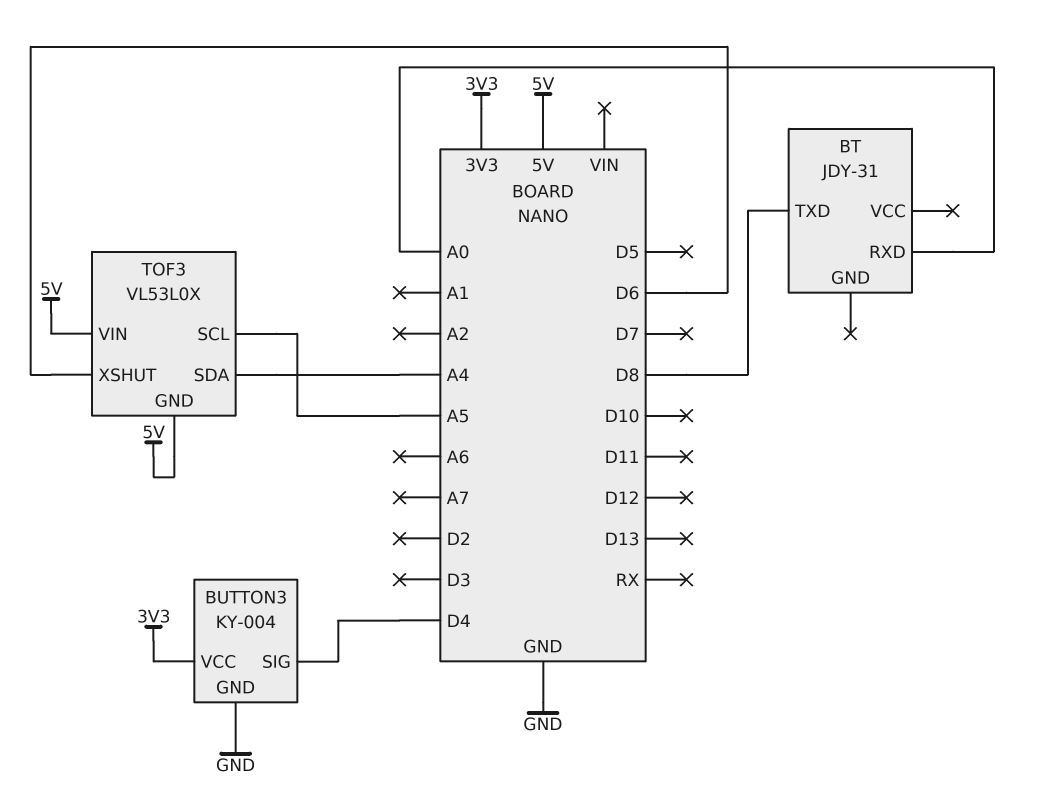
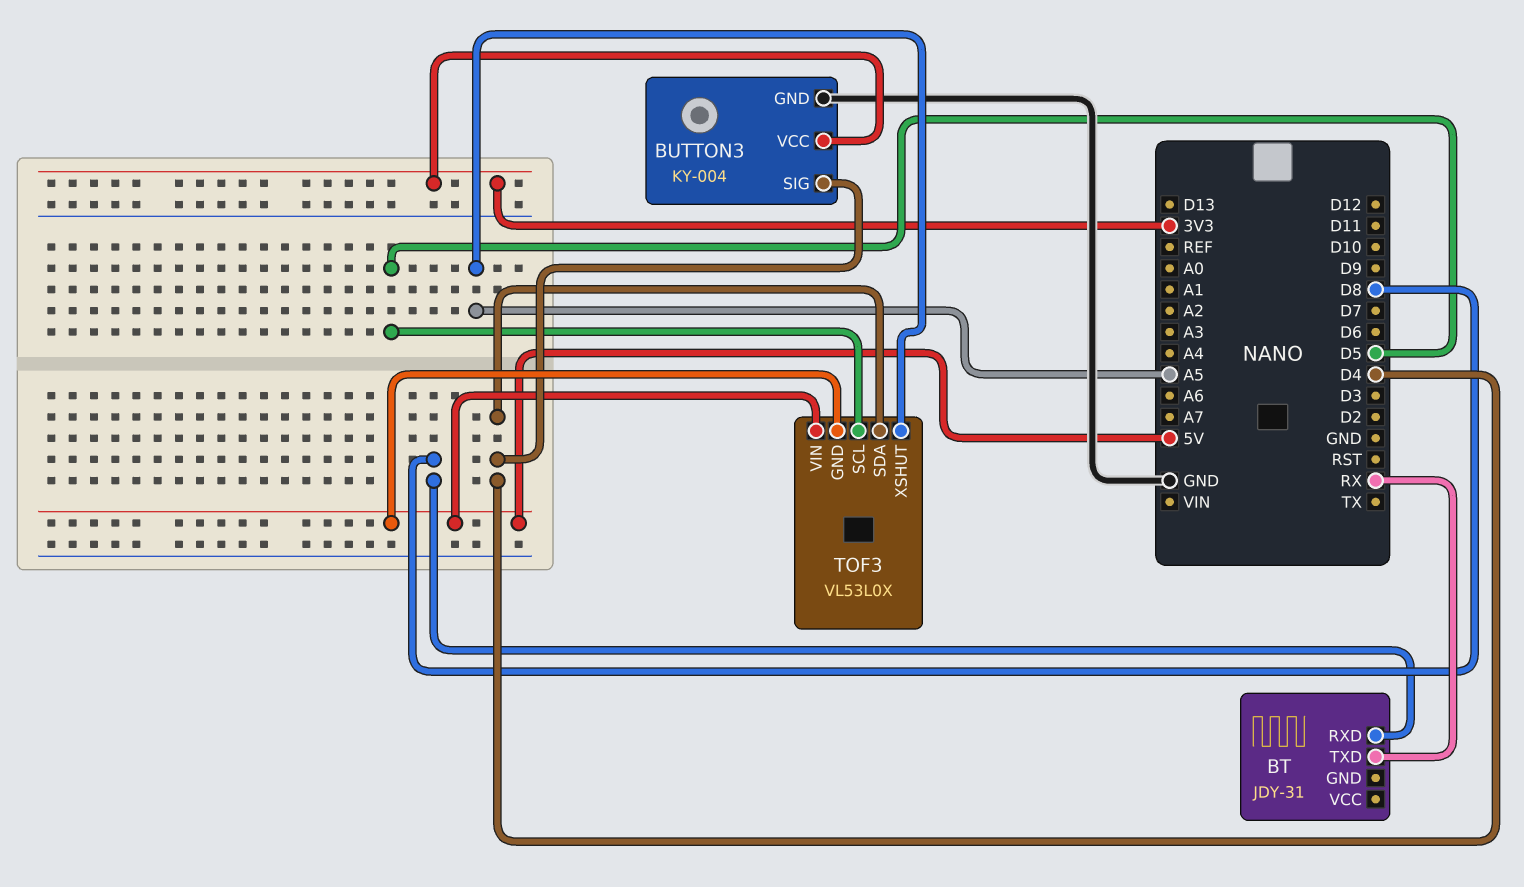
BT pin RXD: A0 -> D8
BT pin TXD: D8 -> RX
TOF3 pin SCL: A5 -> D5
TOF3 pin SDA: A4 -> D4
TOF3 pin XSHUT: D6 -> A5

